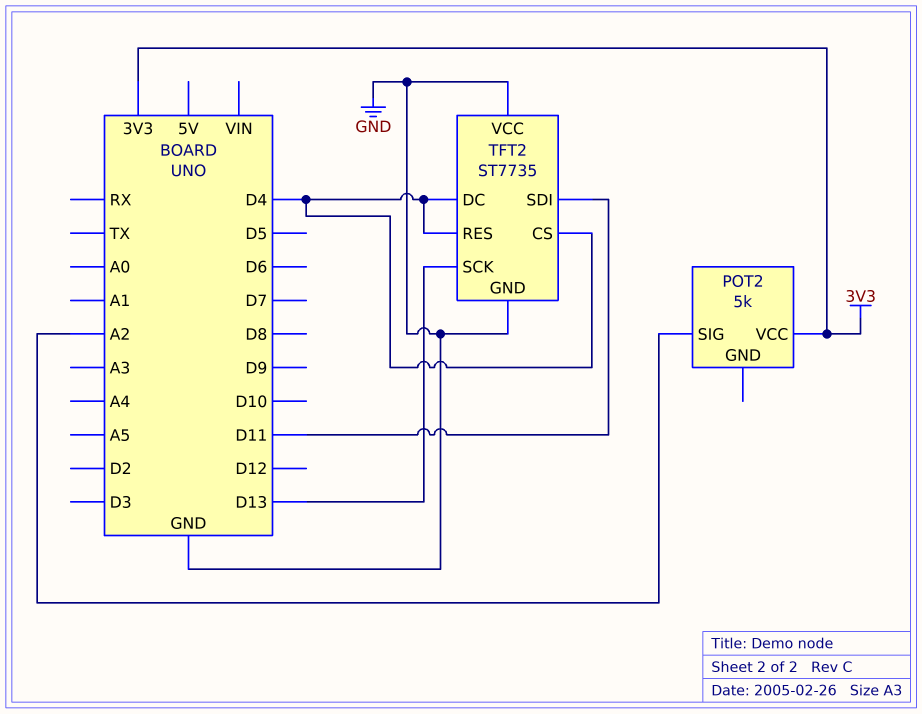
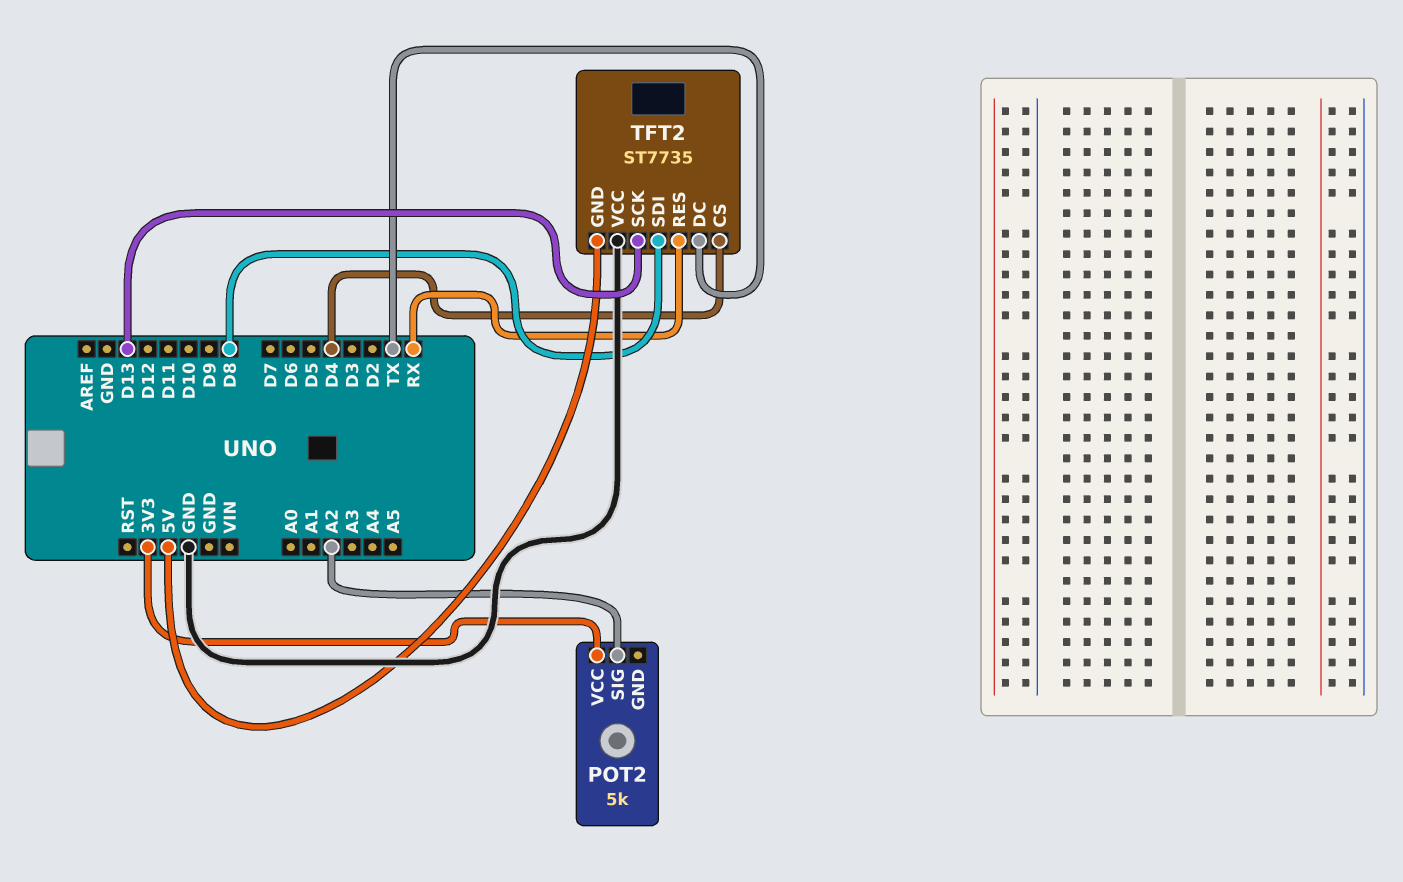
TFT2 pin DC: D4 -> TX
TFT2 pin GND: GND -> 5V
TFT2 pin RES: D4 -> RX
TFT2 pin SDI: D11 -> D8

